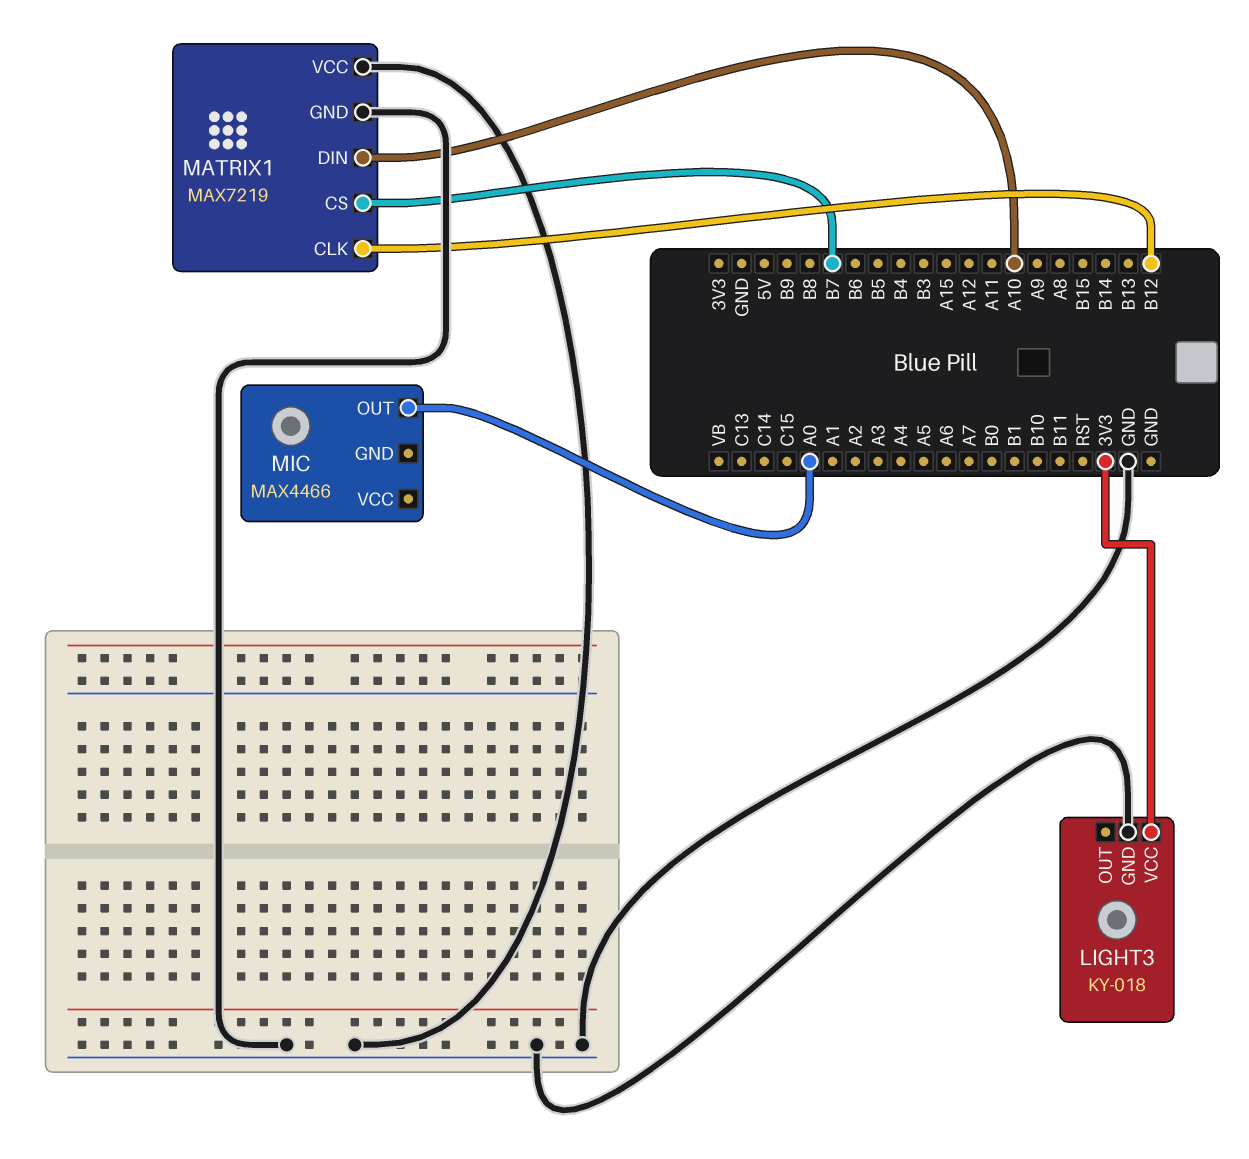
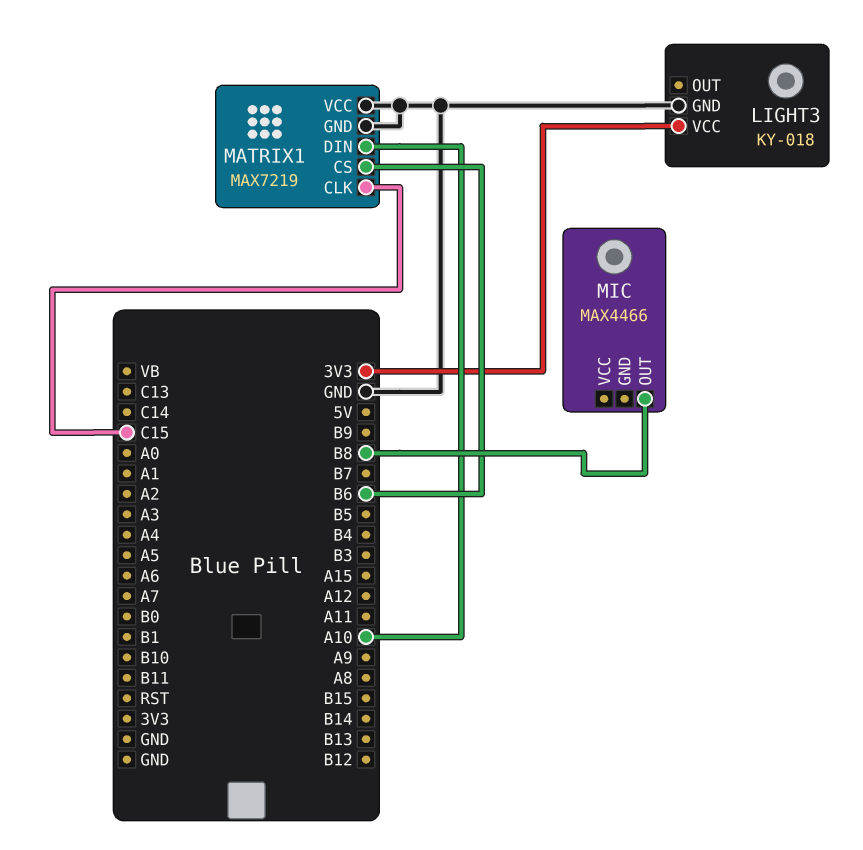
MATRIX1 pin CLK: B12 -> C15
MATRIX1 pin CS: B7 -> B6
MIC pin OUT: A0 -> B8

